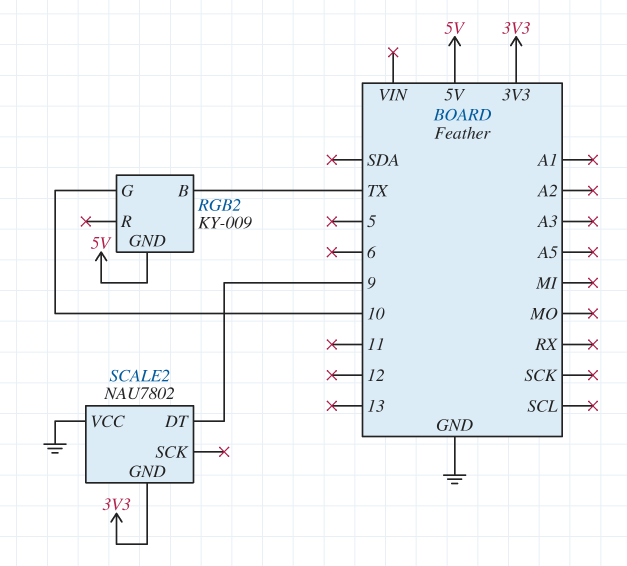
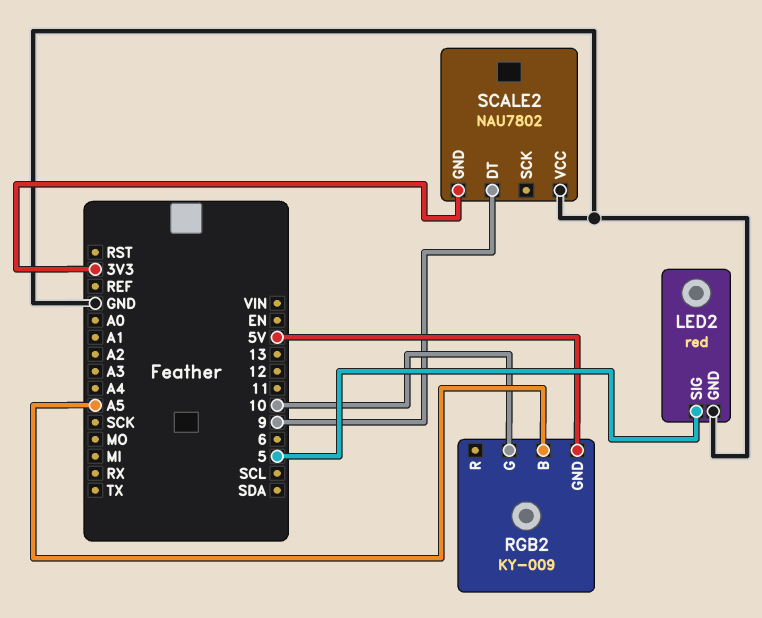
LED2: none -> red
LED2 pin GND: none -> GND
LED2 pin SIG: none -> 5
RGB2 pin B: TX -> A5

